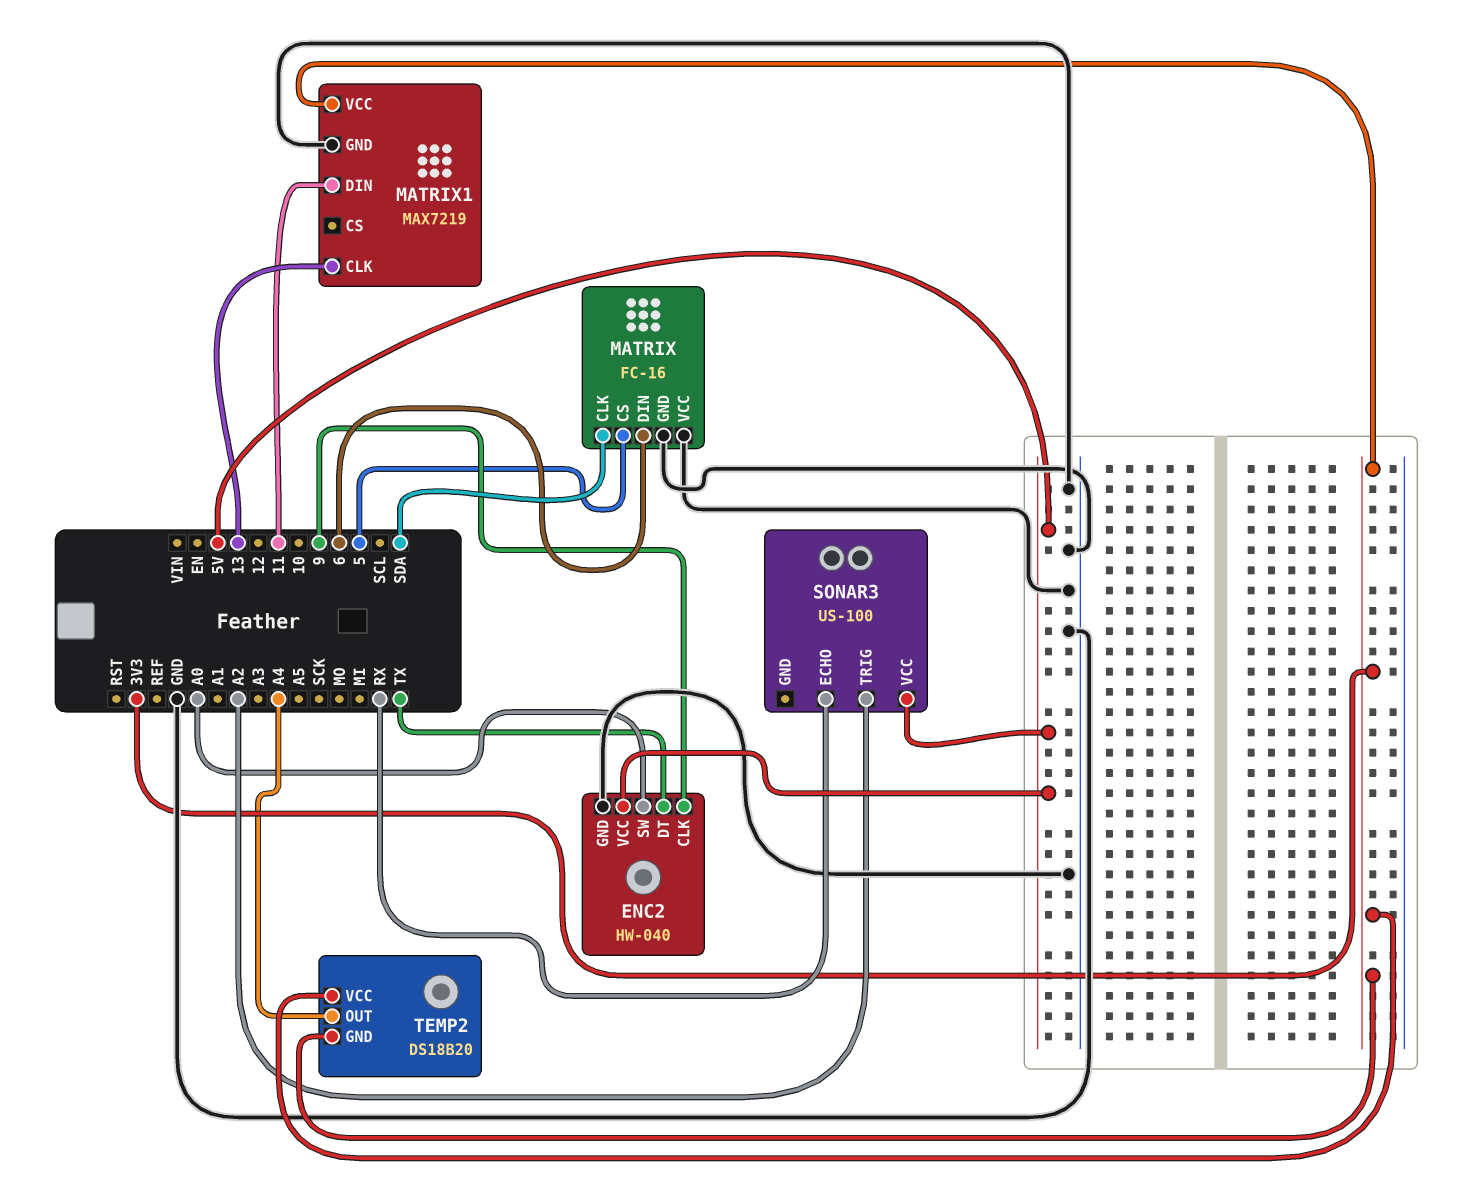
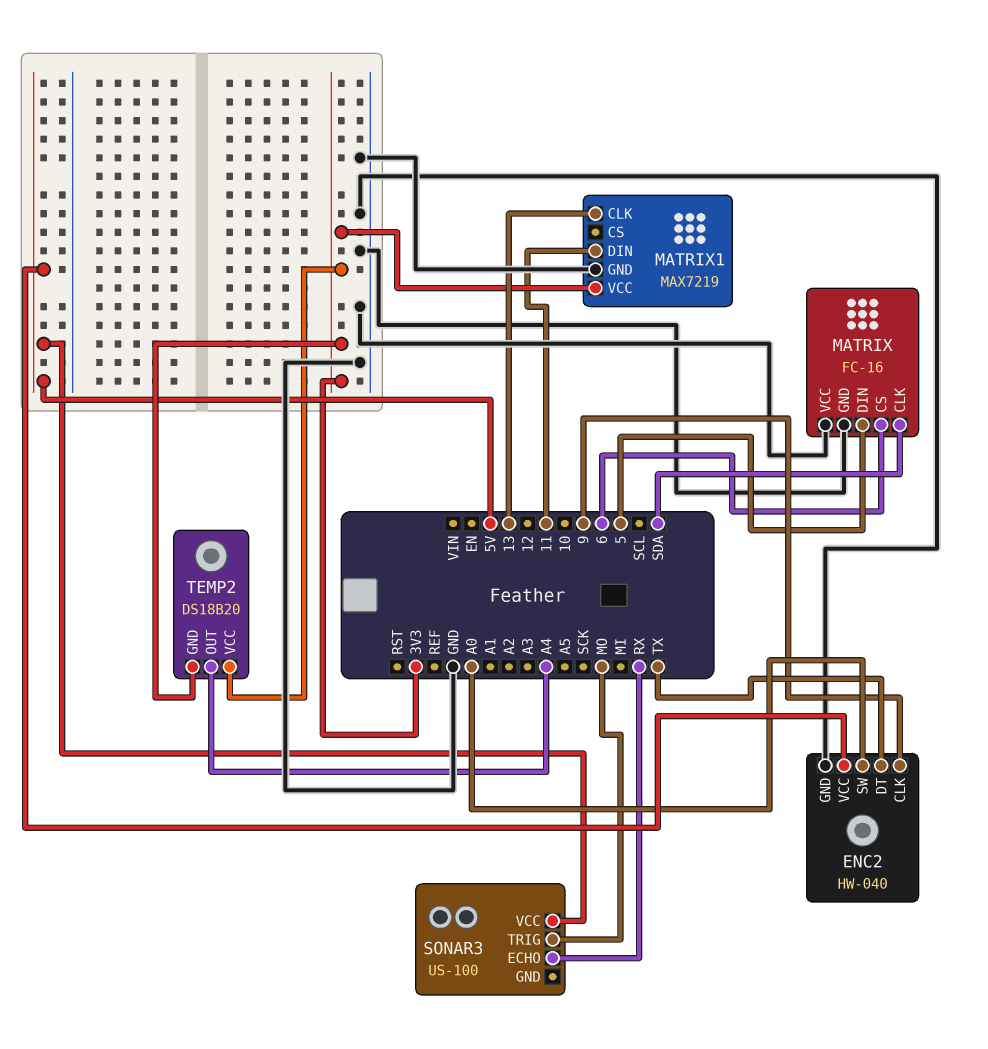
MATRIX pin CS: 5 -> 6
MATRIX pin DIN: 6 -> 5
SONAR3 pin TRIG: A2 -> MO

